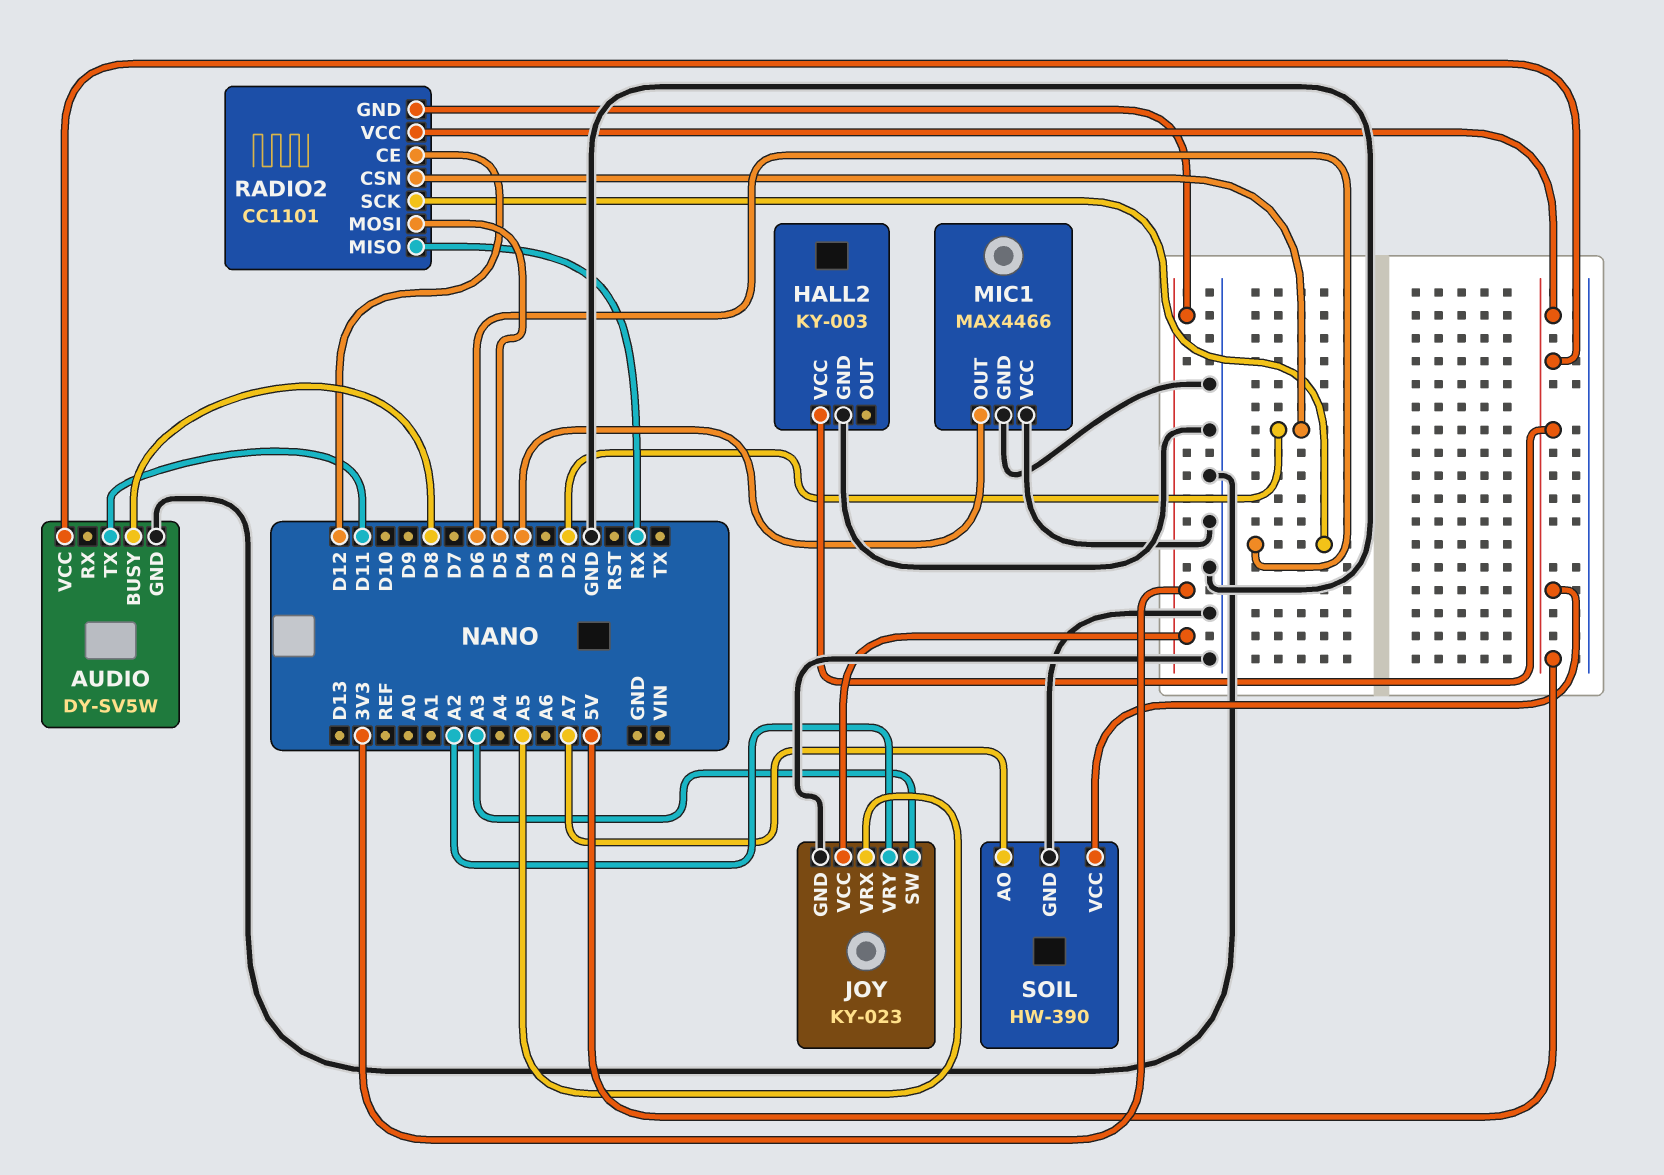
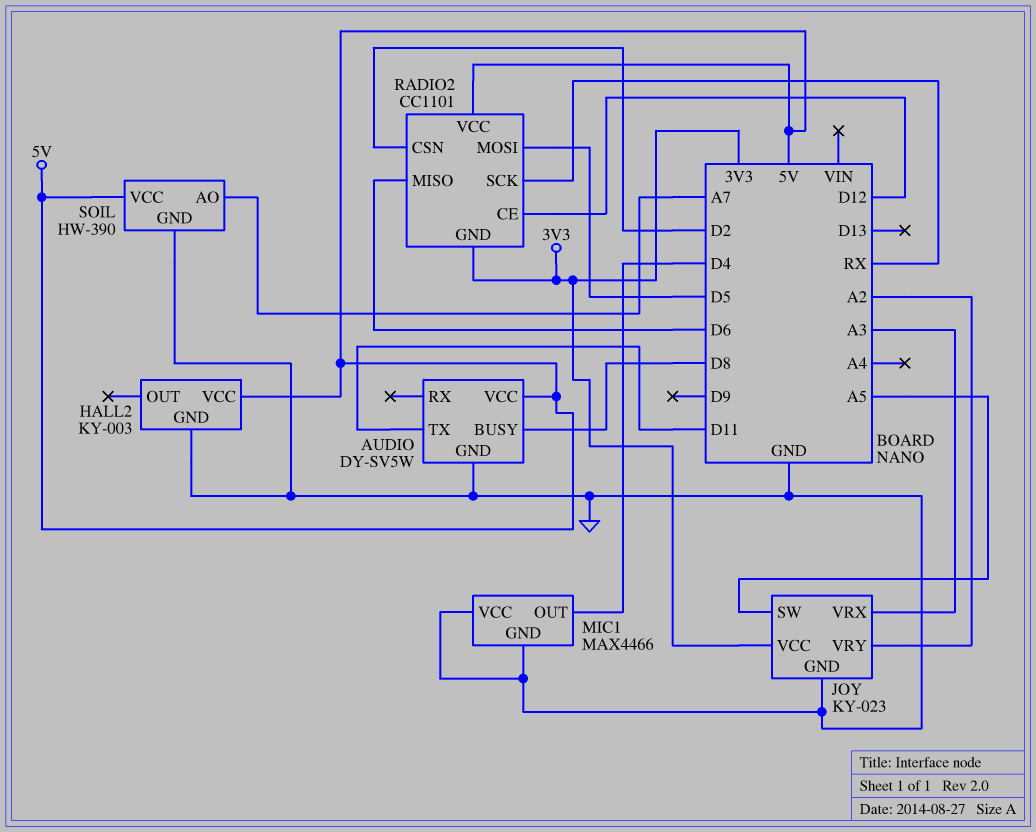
JOY pin SW: A3 -> A5
JOY pin VRX: A5 -> A3
RADIO2 pin MISO: RX -> D6
RADIO2 pin SCK: D6 -> RX

